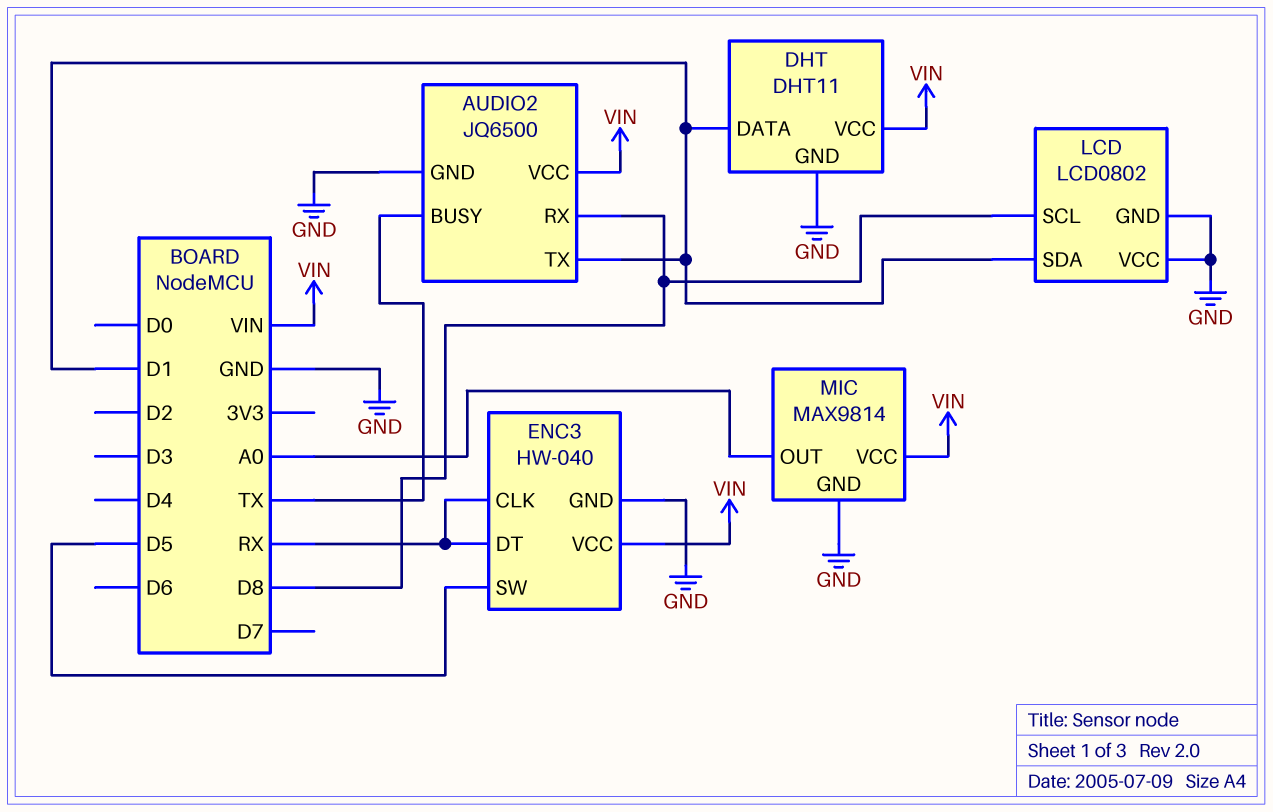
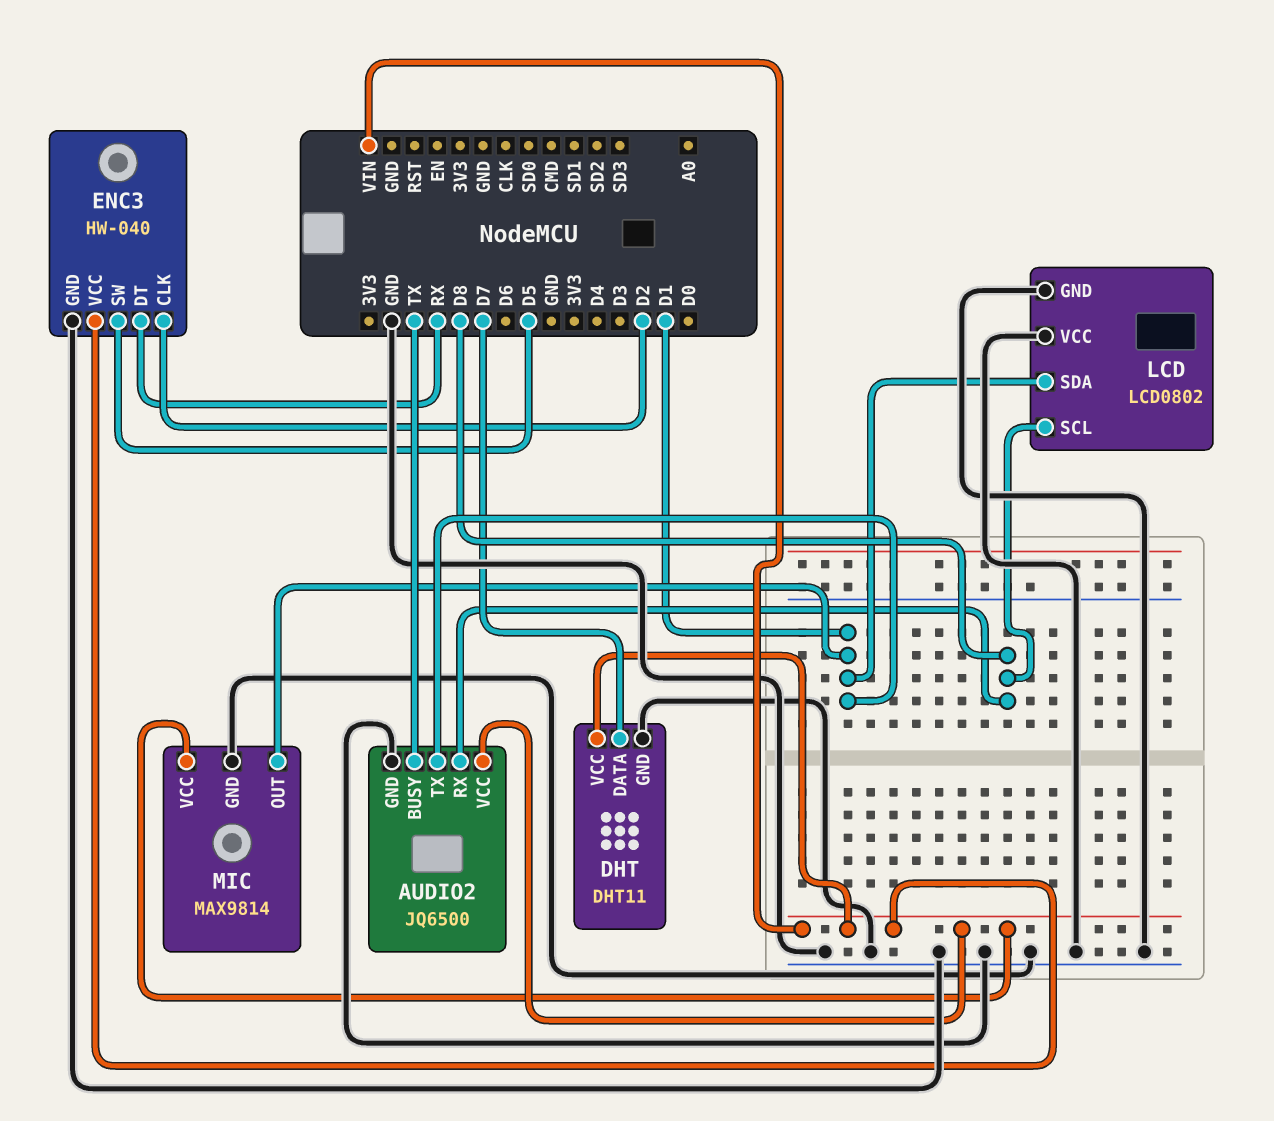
DHT pin DATA: D1 -> D7
ENC3 pin CLK: RX -> D2
MIC pin OUT: A0 -> D1

